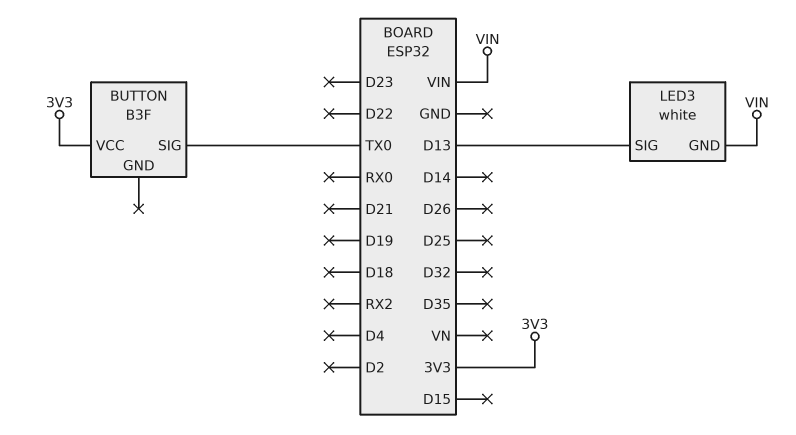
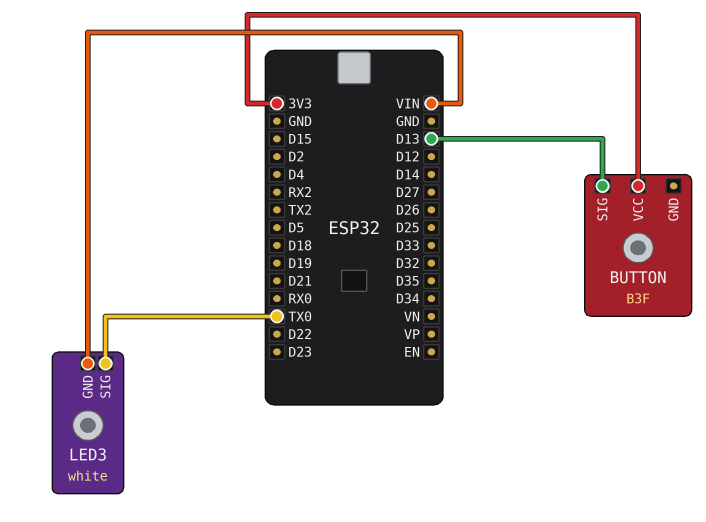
BUTTON pin SIG: TX0 -> D13
LED3 pin SIG: D13 -> TX0

